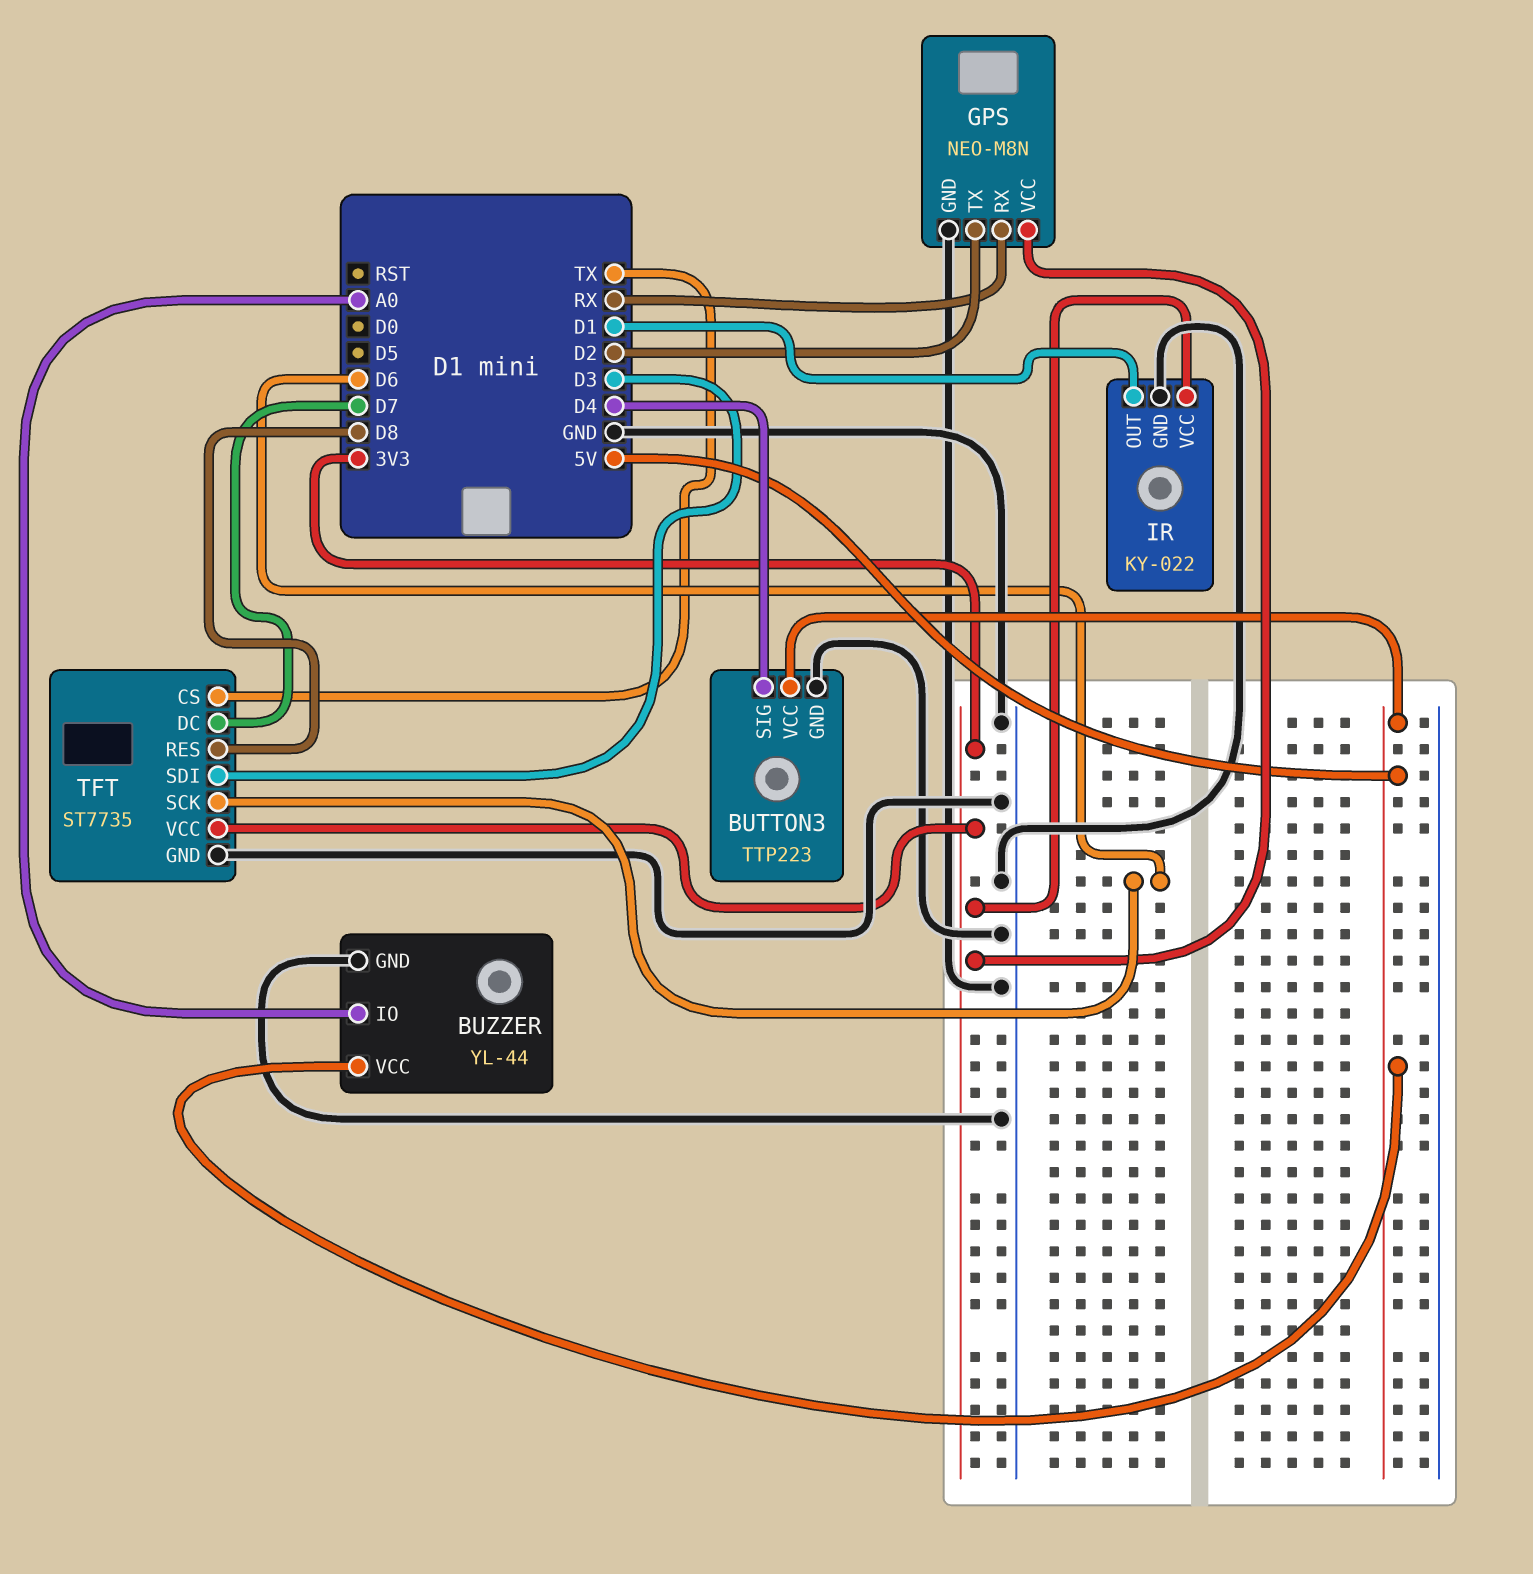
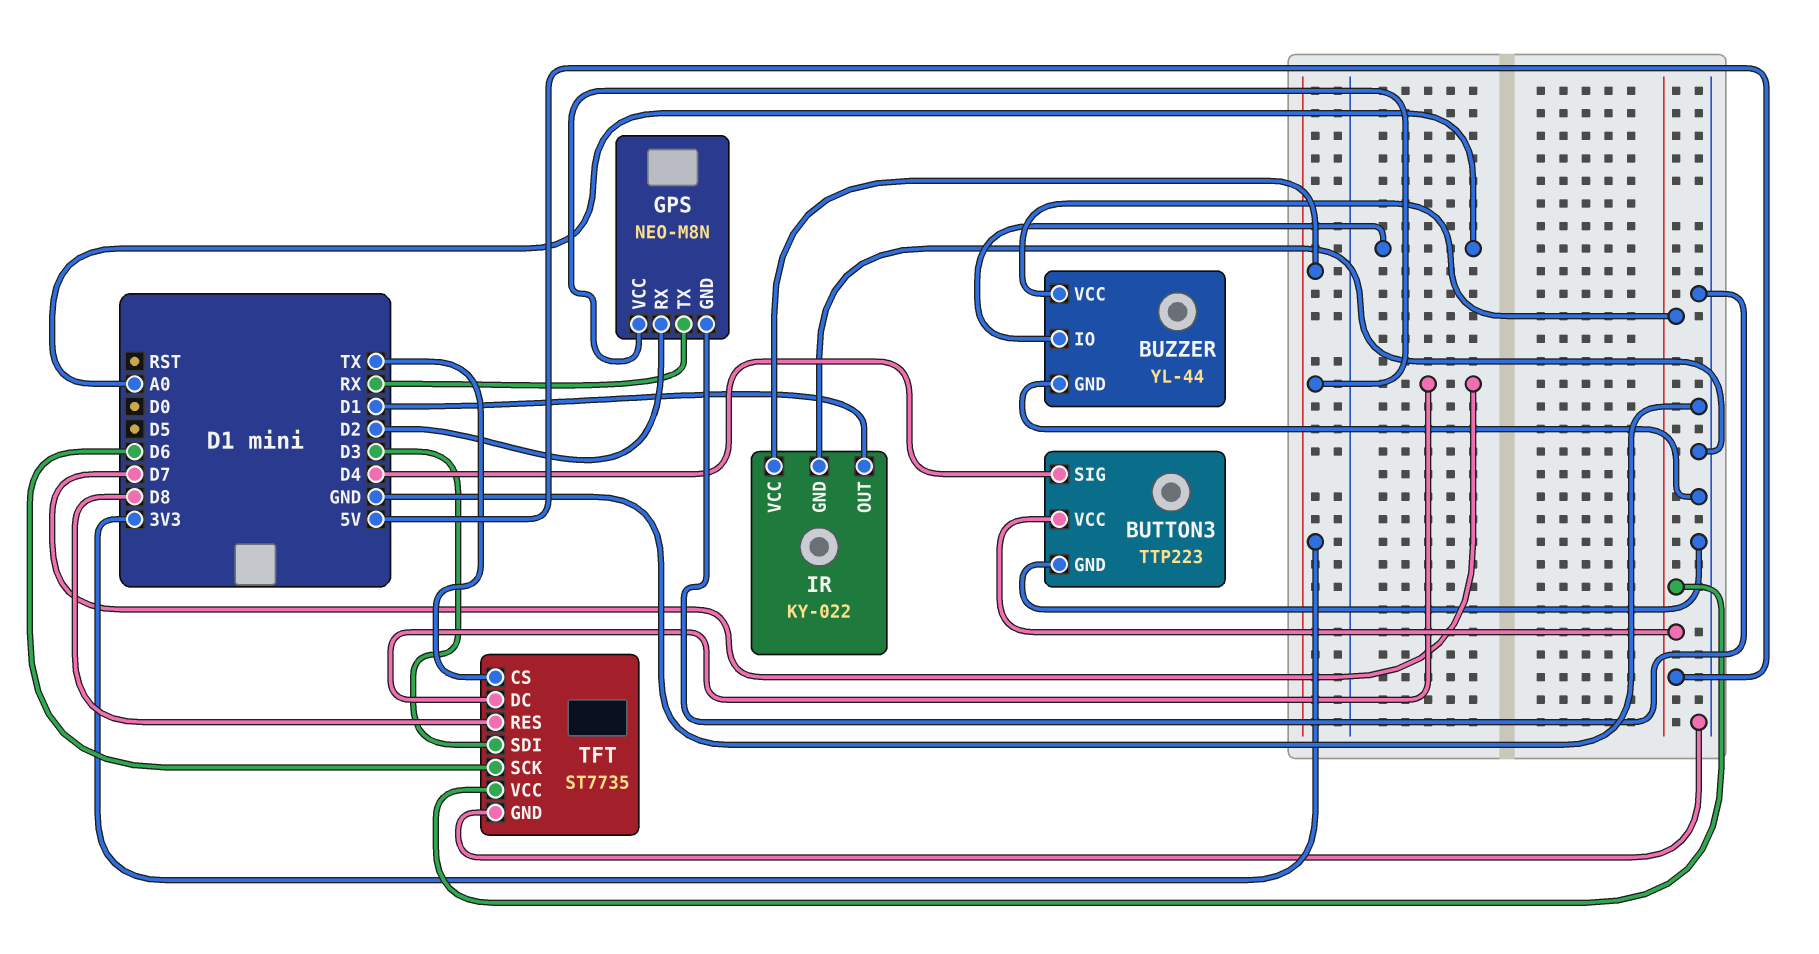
GPS pin RX: RX -> D2
GPS pin TX: D2 -> RX
TFT pin VCC: 3V3 -> 5V

